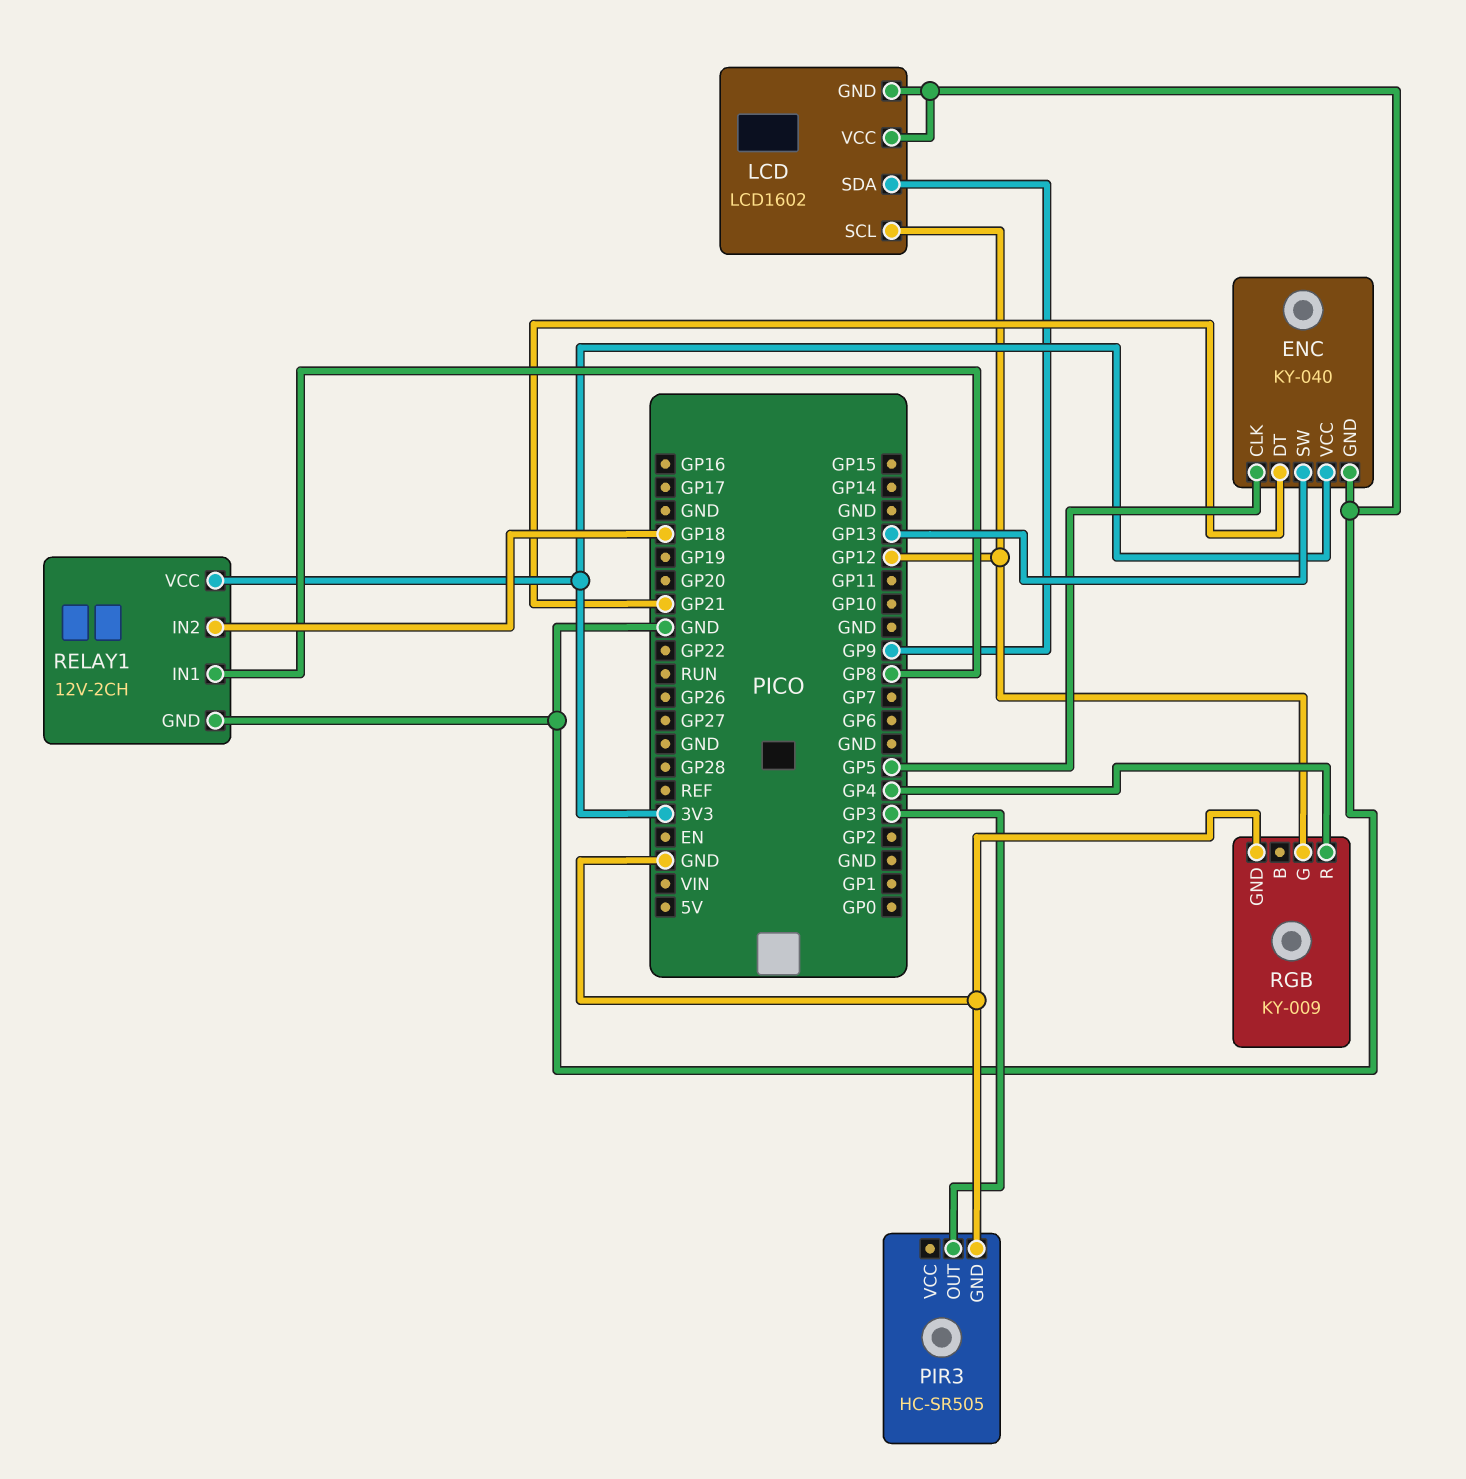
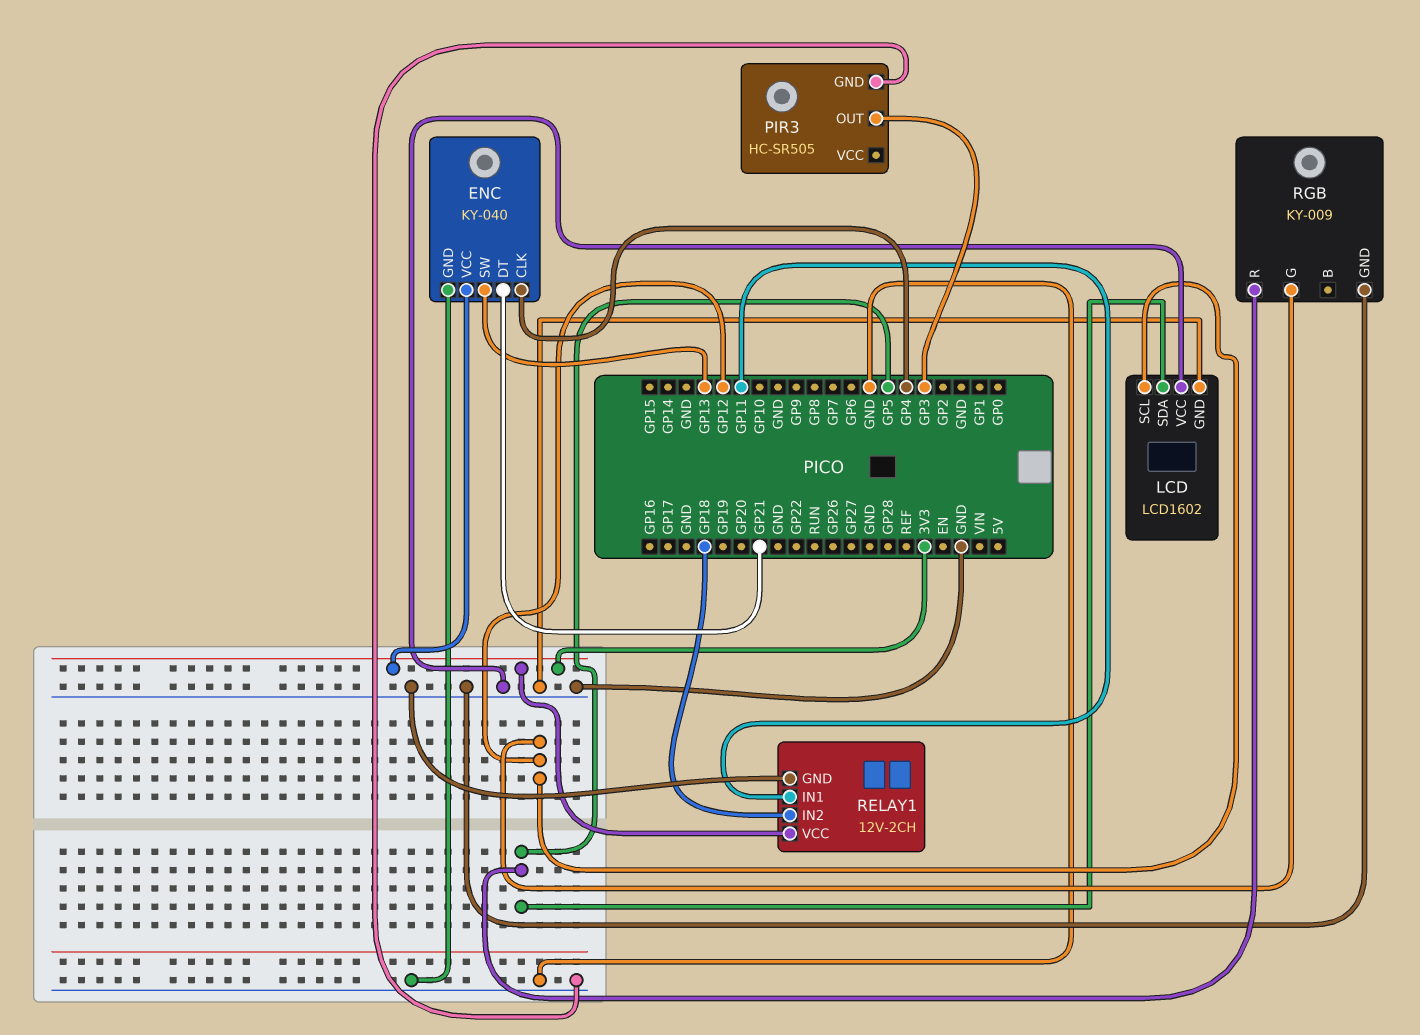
ENC pin CLK: GP5 -> GP4
LCD pin SDA: GP9 -> GP5
RELAY1 pin IN1: GP8 -> GP11
RGB pin R: GP4 -> GP5

